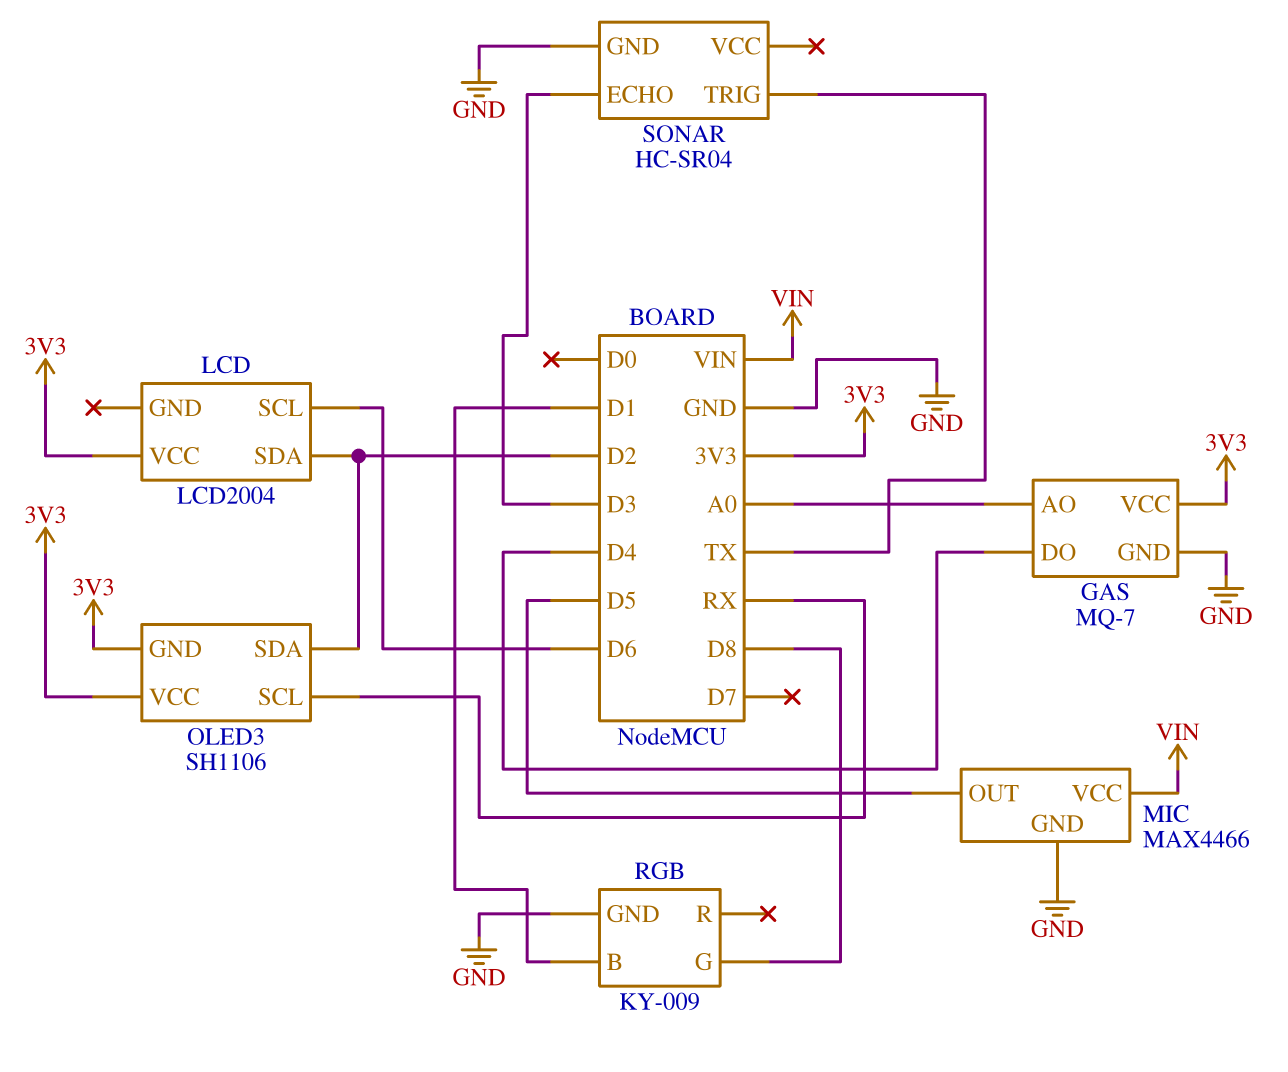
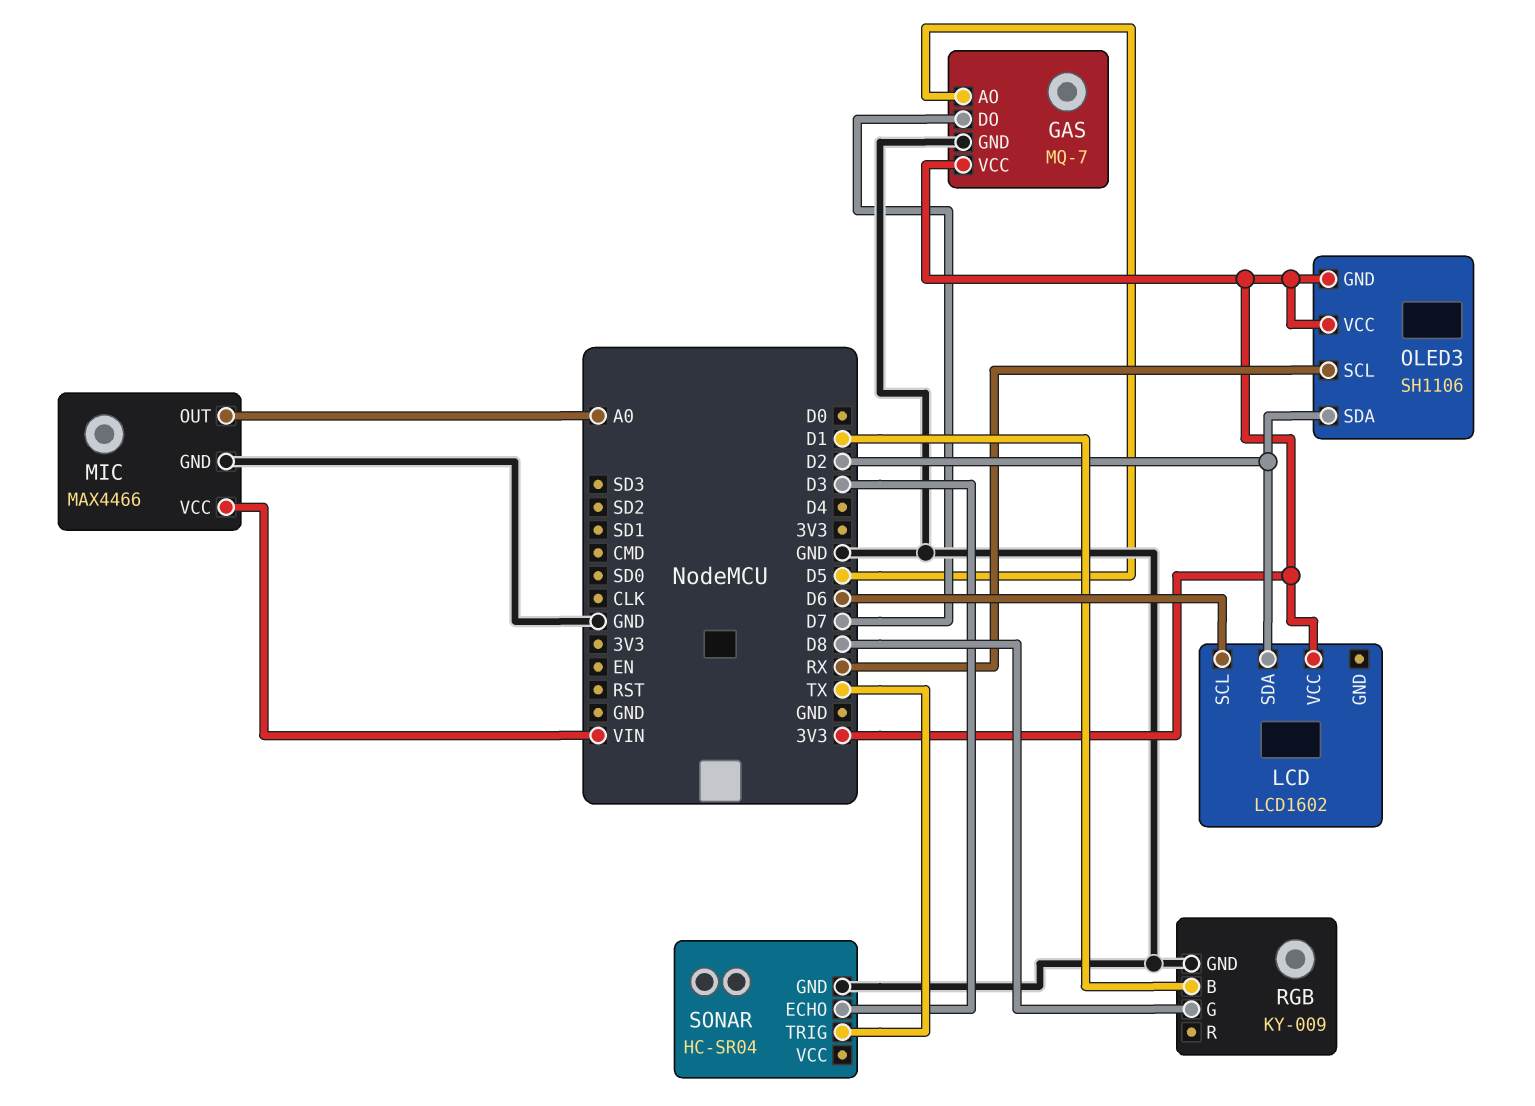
GAS pin AO: A0 -> D5
GAS pin DO: D4 -> D7
LCD: LCD2004 -> LCD1602
MIC pin OUT: D5 -> A0

